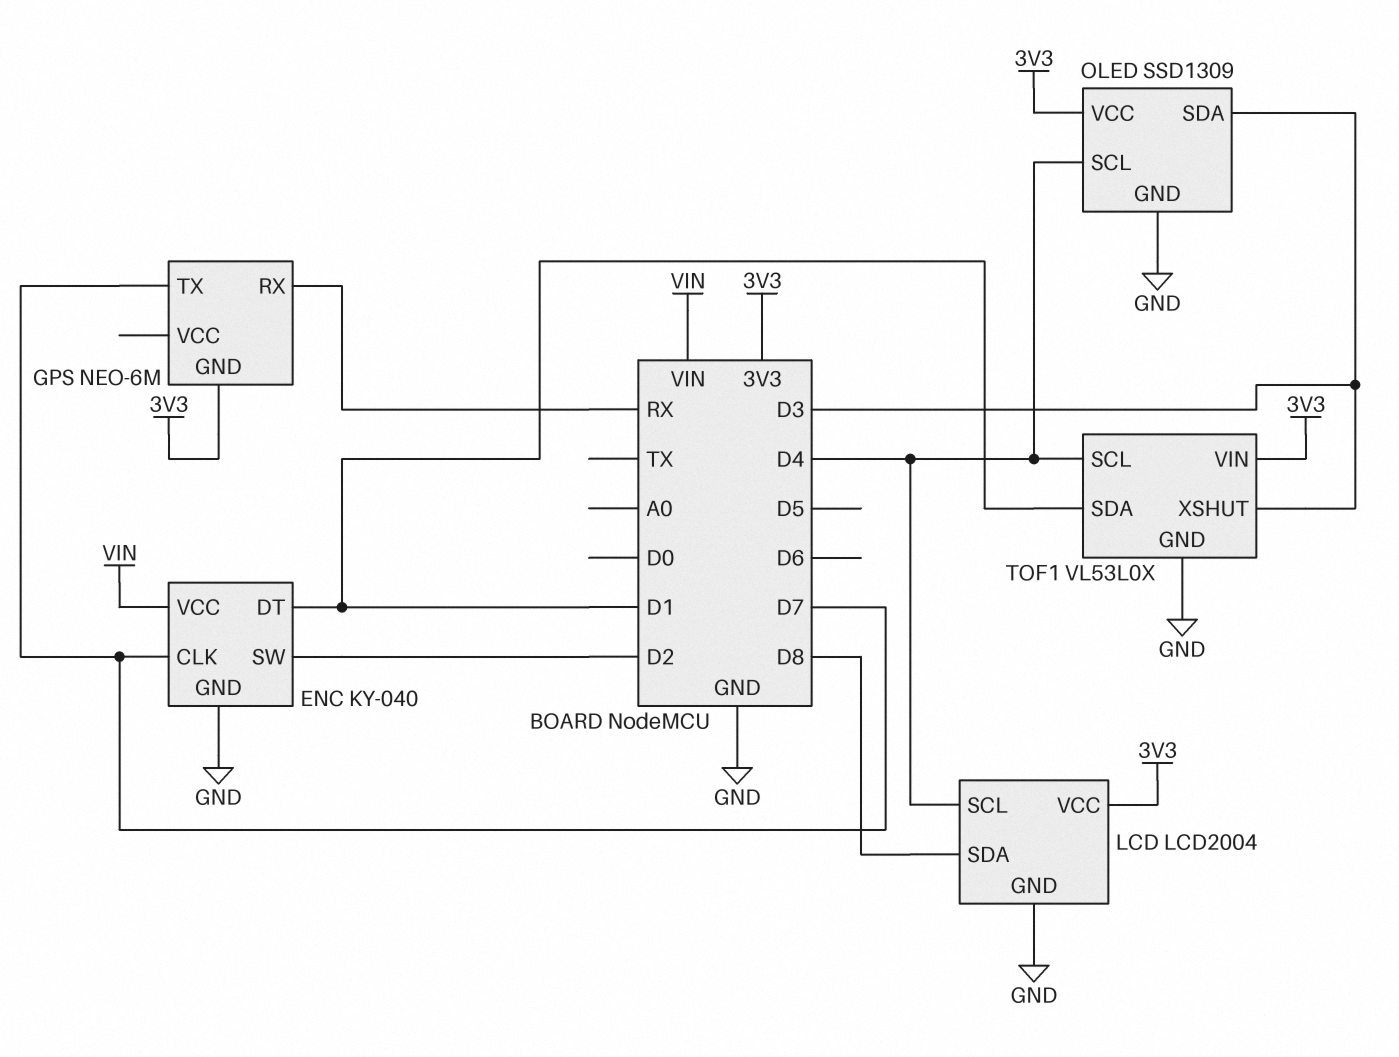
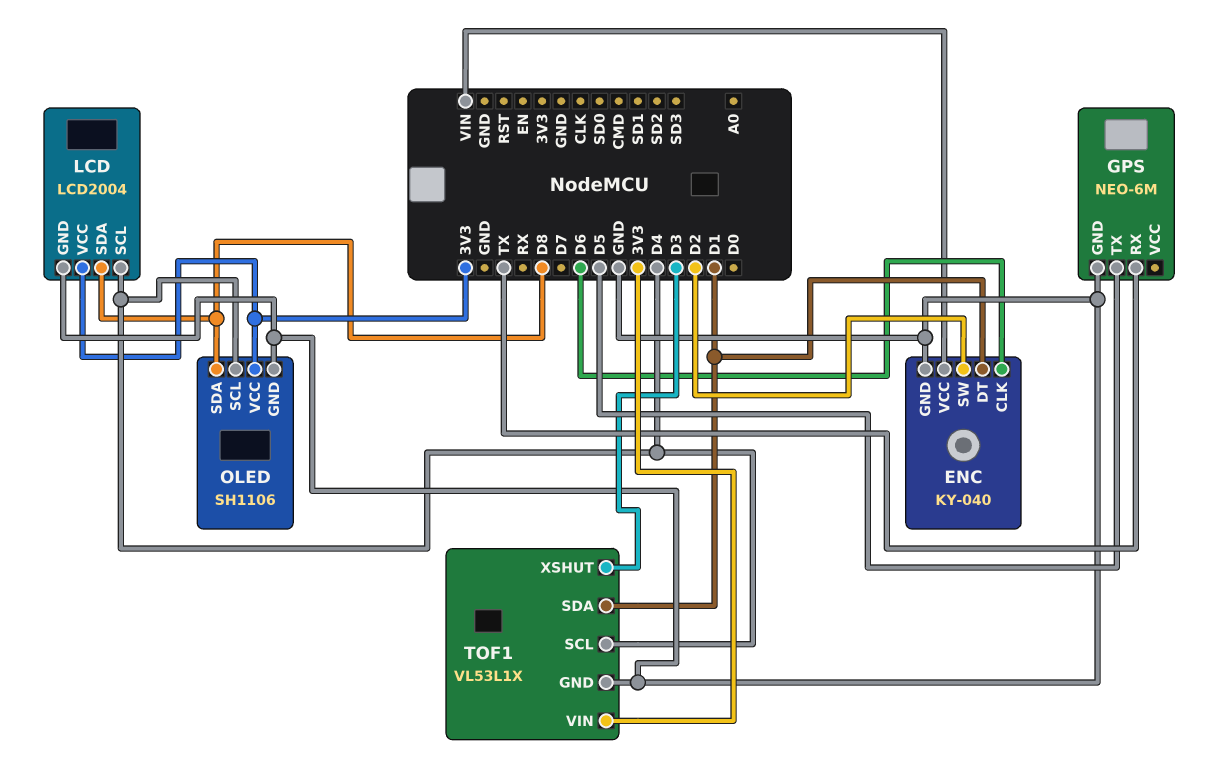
ENC pin CLK: D7 -> D6
GPS pin GND: 3V3 -> GND
GPS pin RX: RX -> TX
GPS pin TX: D7 -> D5
OLED: SSD1309 -> SH1106
OLED pin SDA: D3 -> D8
TOF1: VL53L0X -> VL53L1X

